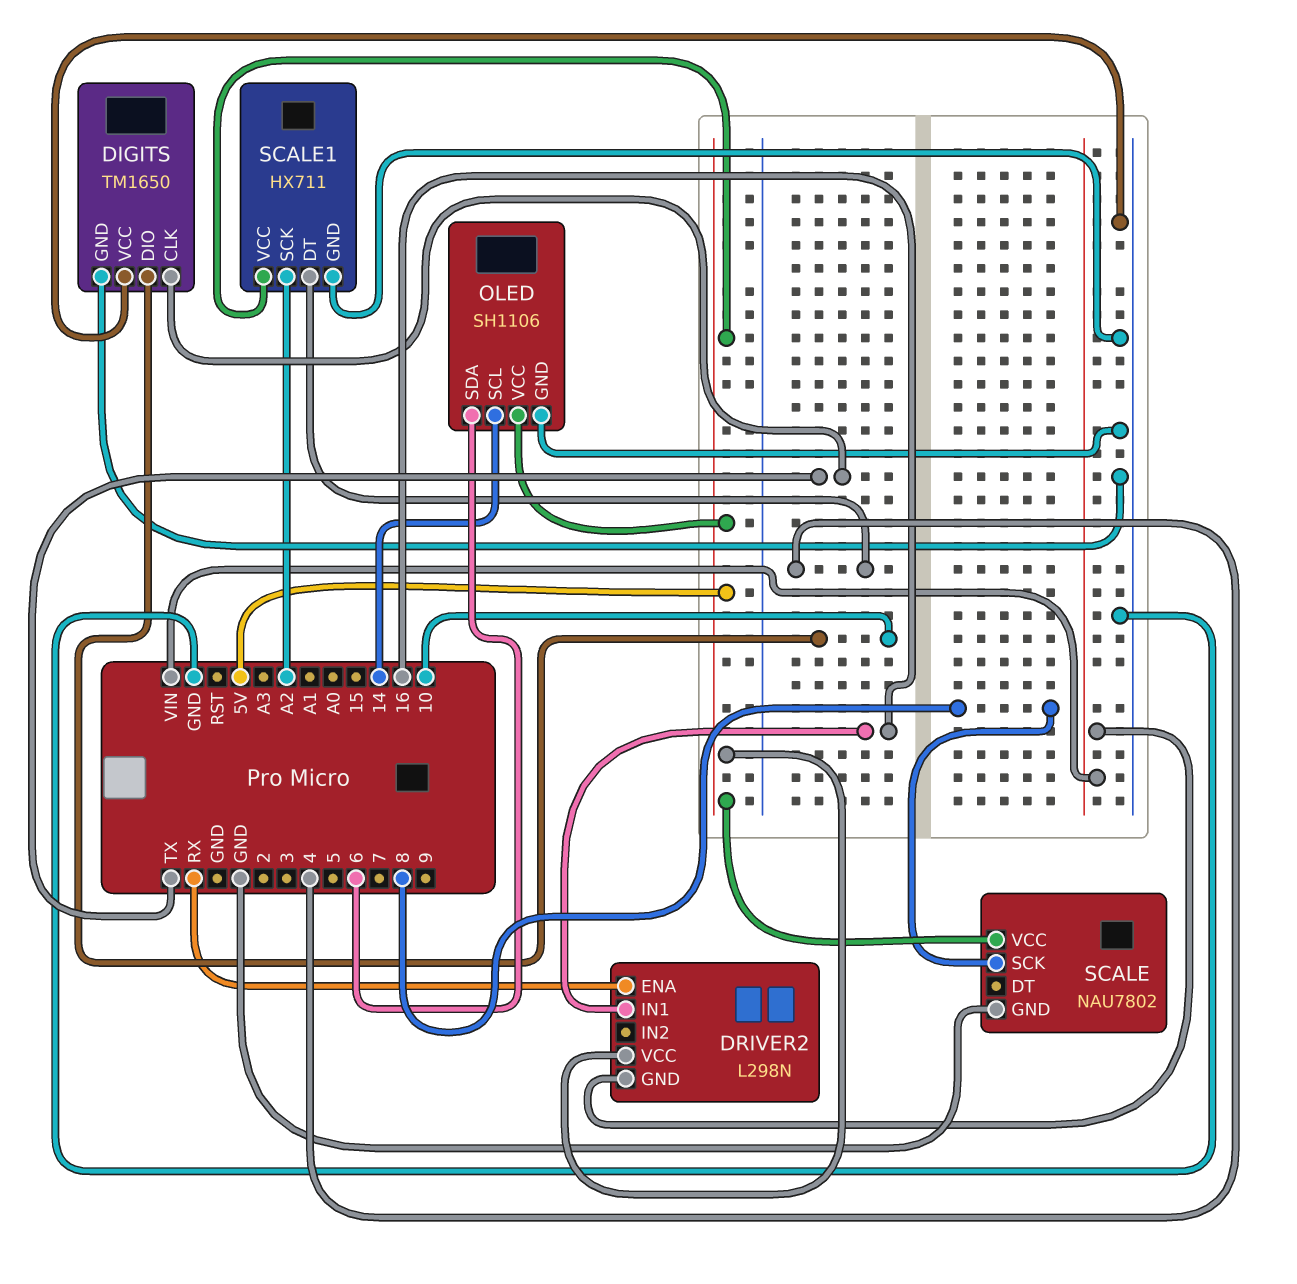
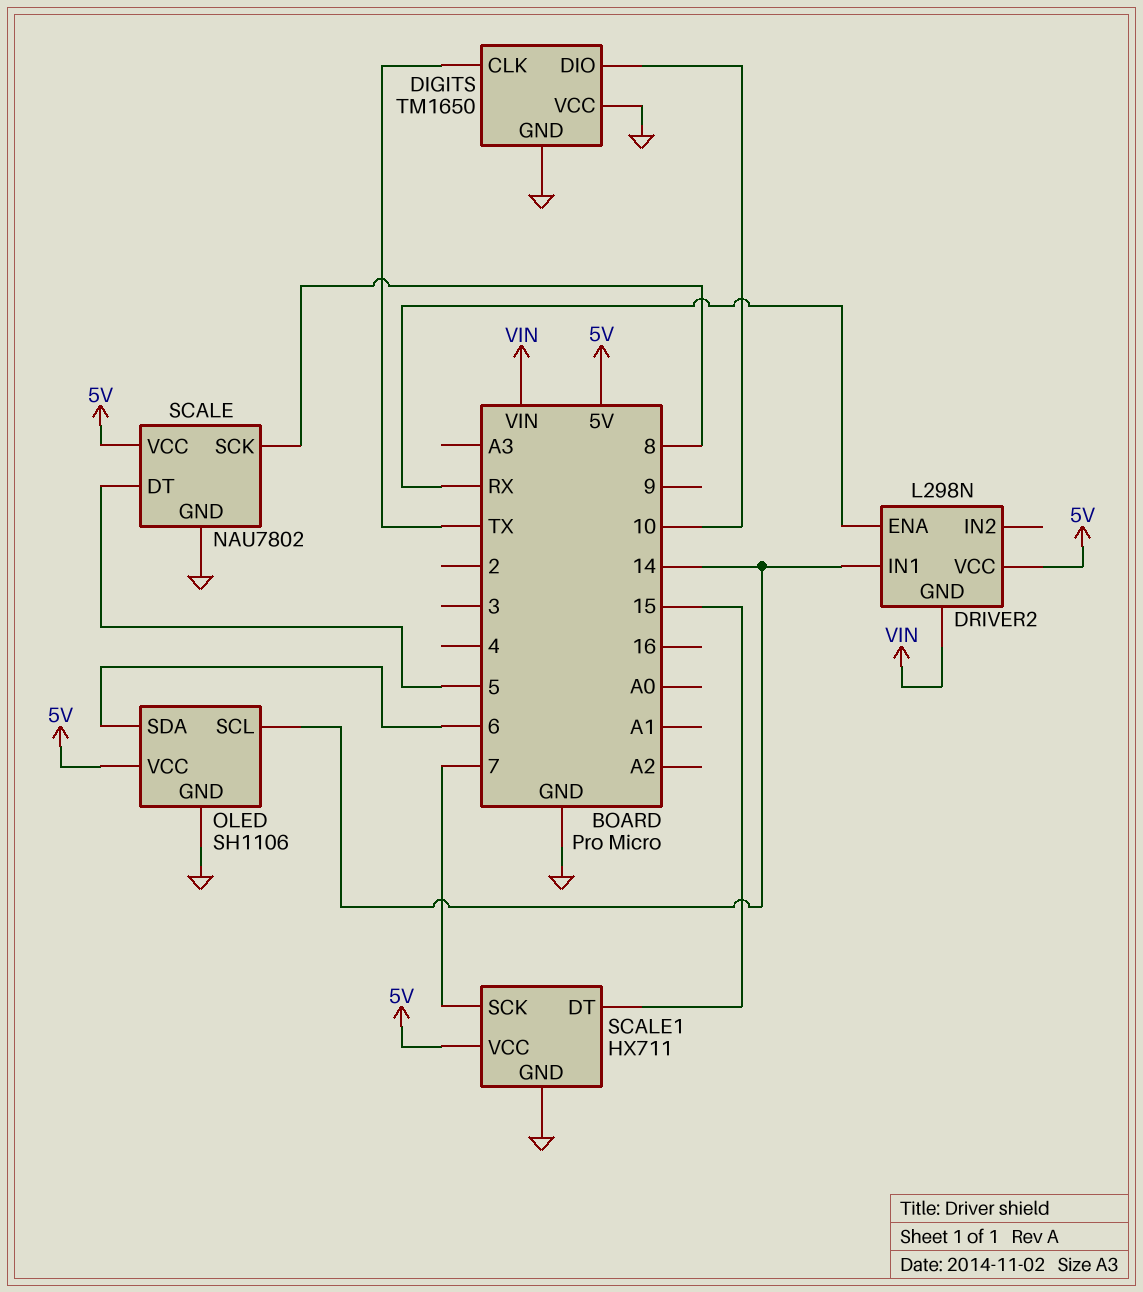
DRIVER2 pin IN1: 16 -> 14
SCALE pin DT: none -> 5
SCALE1 pin DT: 4 -> 15
SCALE1 pin SCK: A2 -> 7

